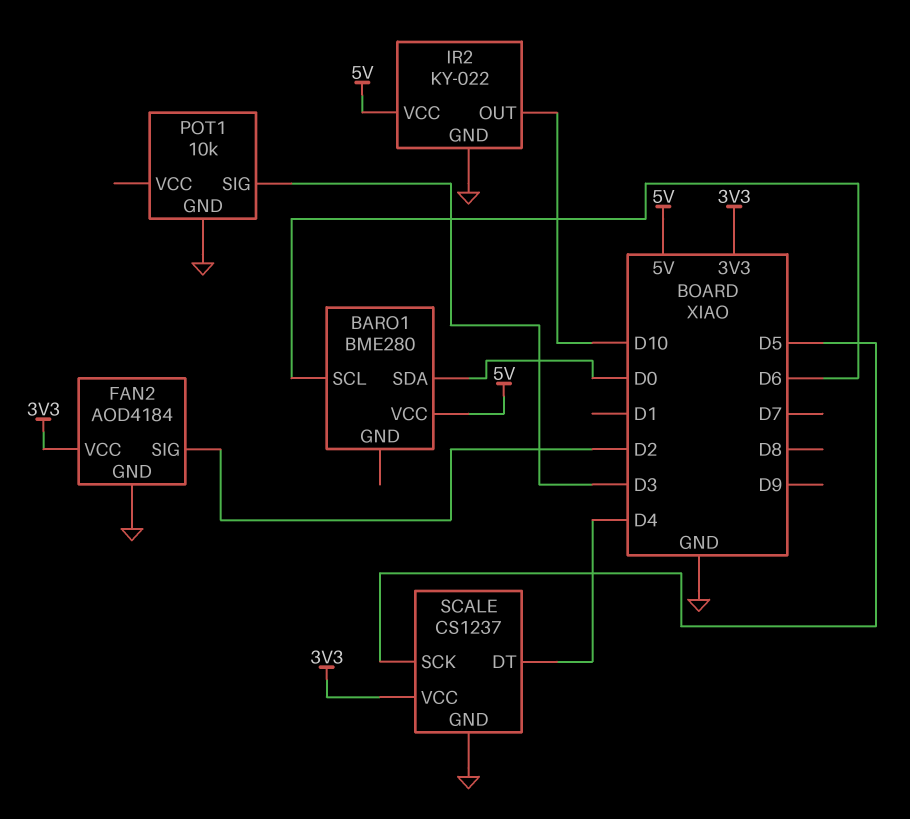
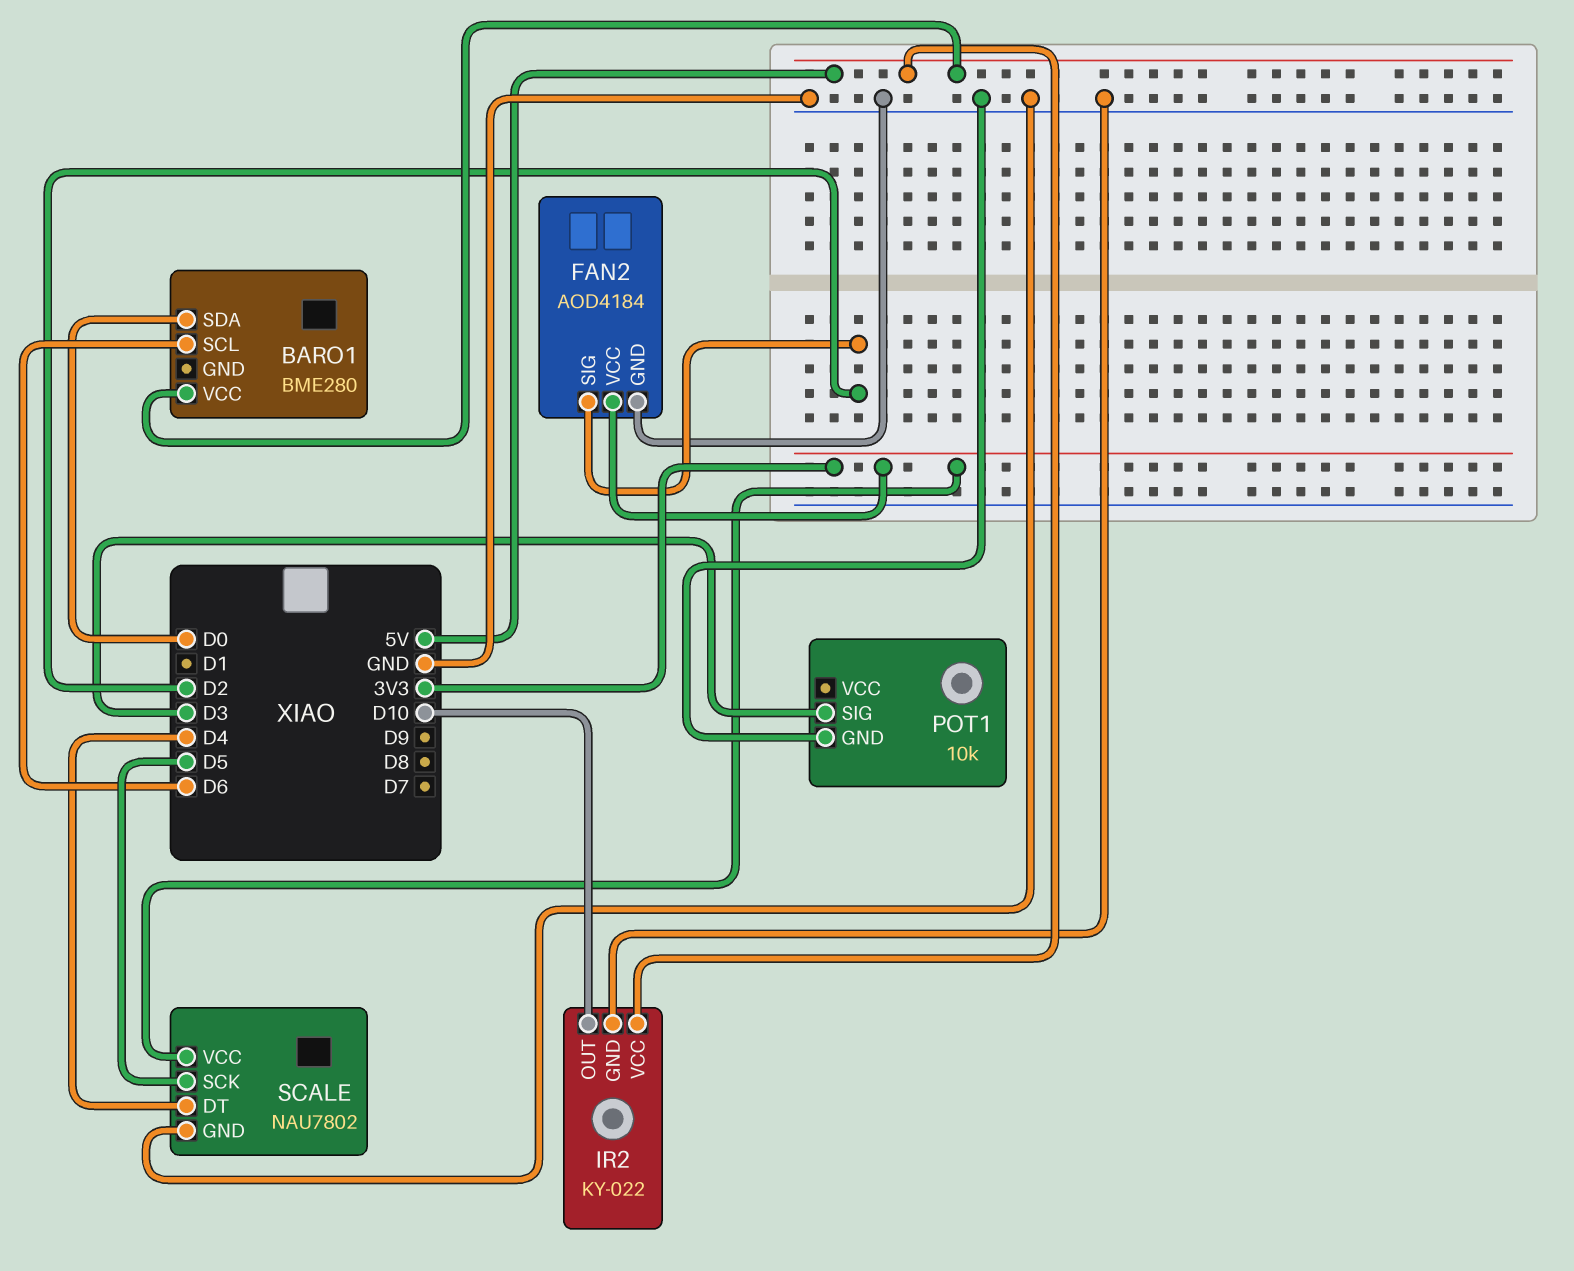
SCALE: CS1237 -> NAU7802

